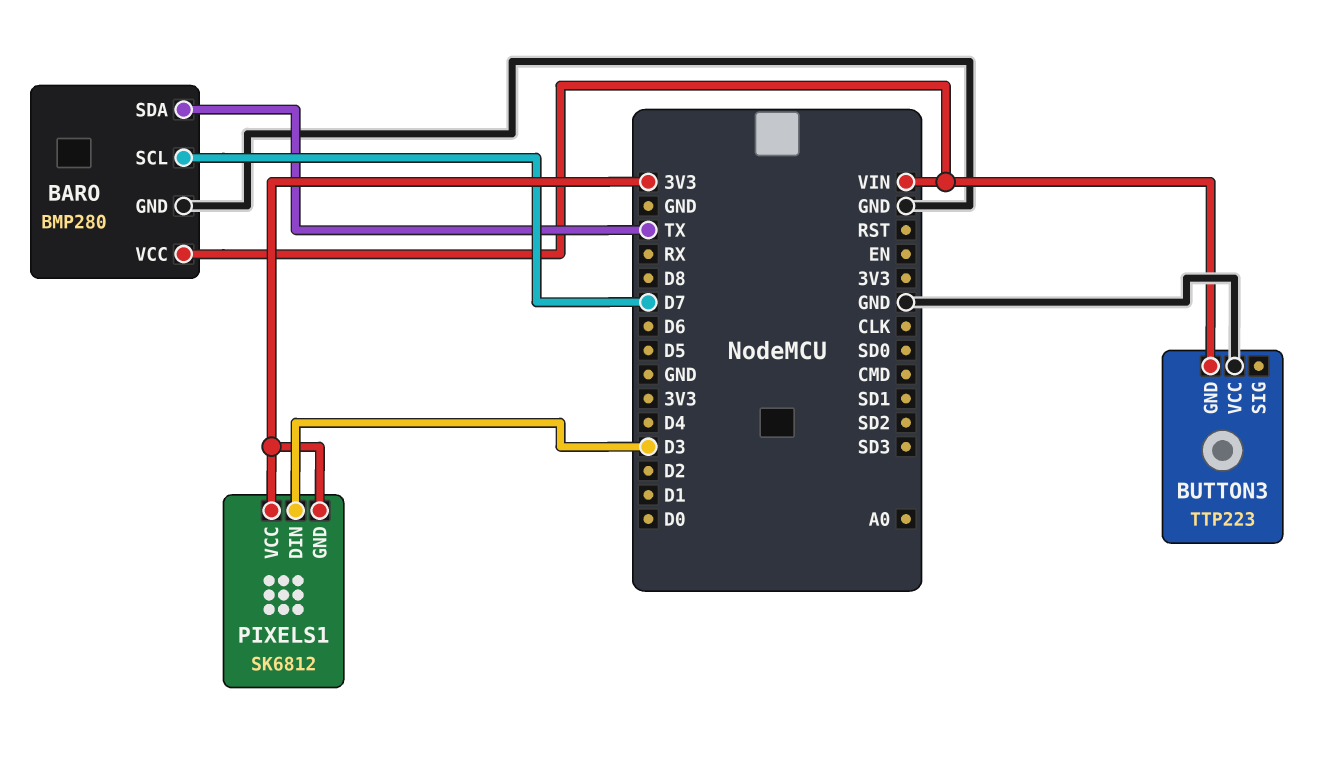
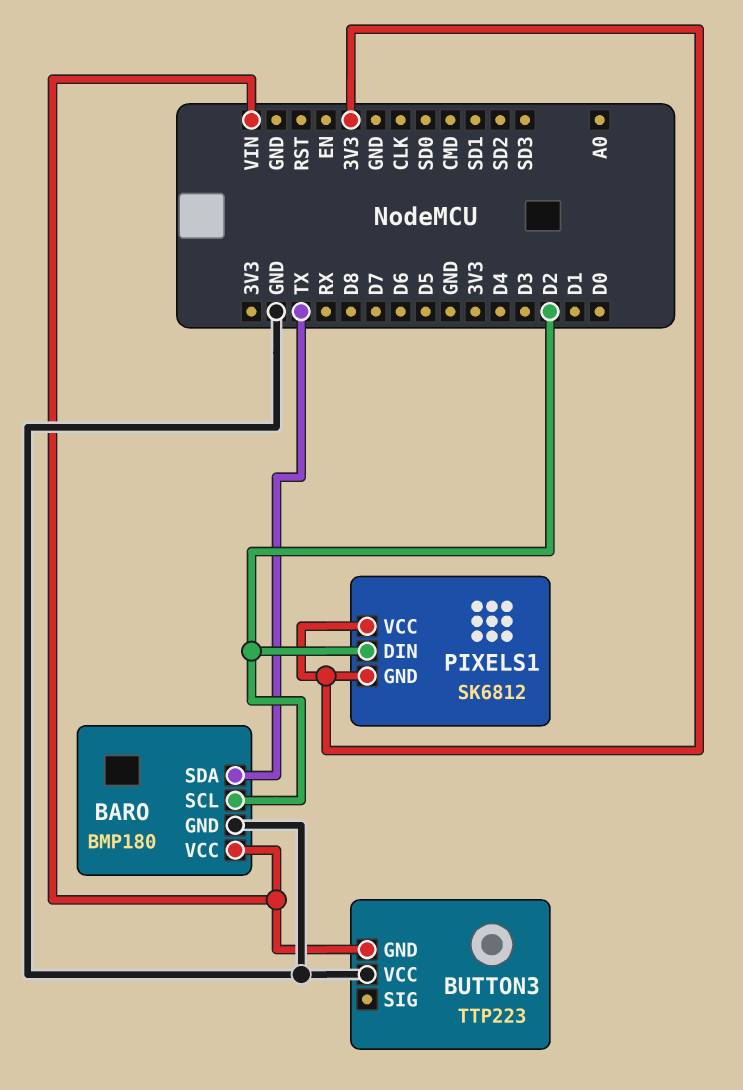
BARO: BMP280 -> BMP180
BARO pin SCL: D7 -> D2
PIXELS1 pin DIN: D3 -> D2

